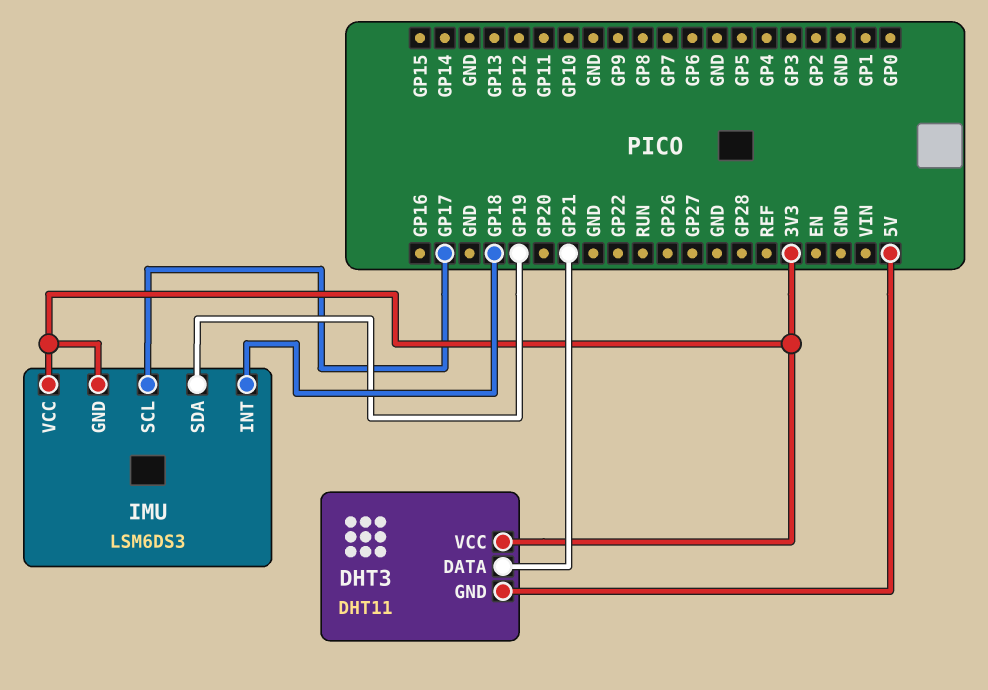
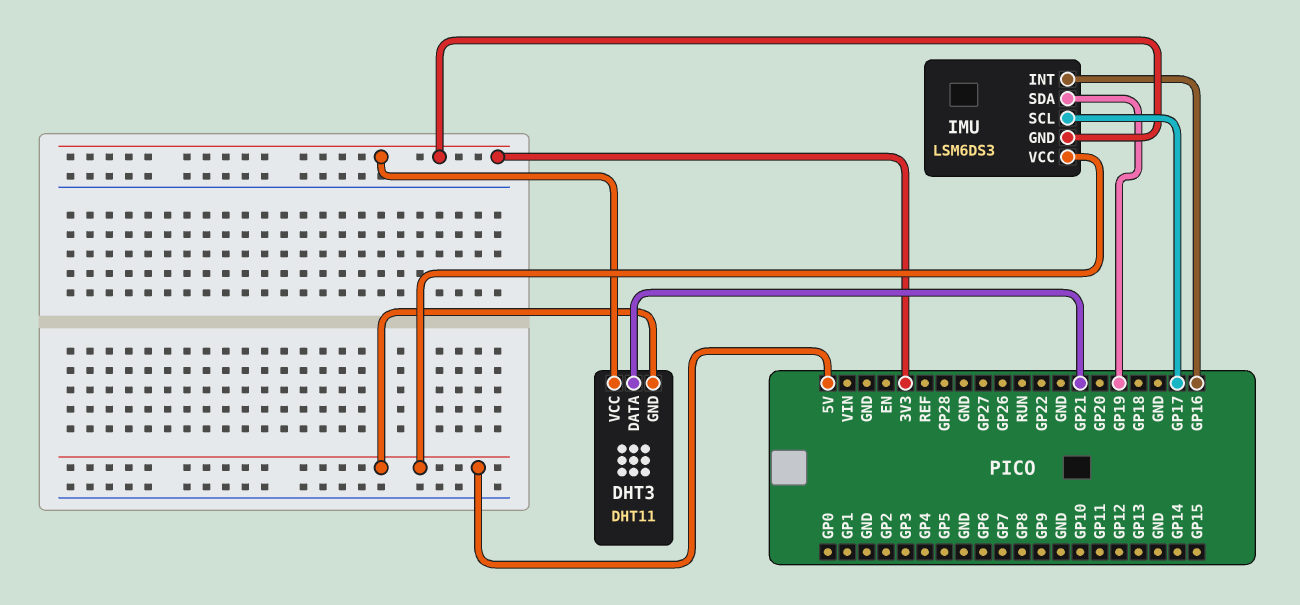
IMU pin INT: GP18 -> GP16
IMU pin VCC: 3V3 -> 5V

